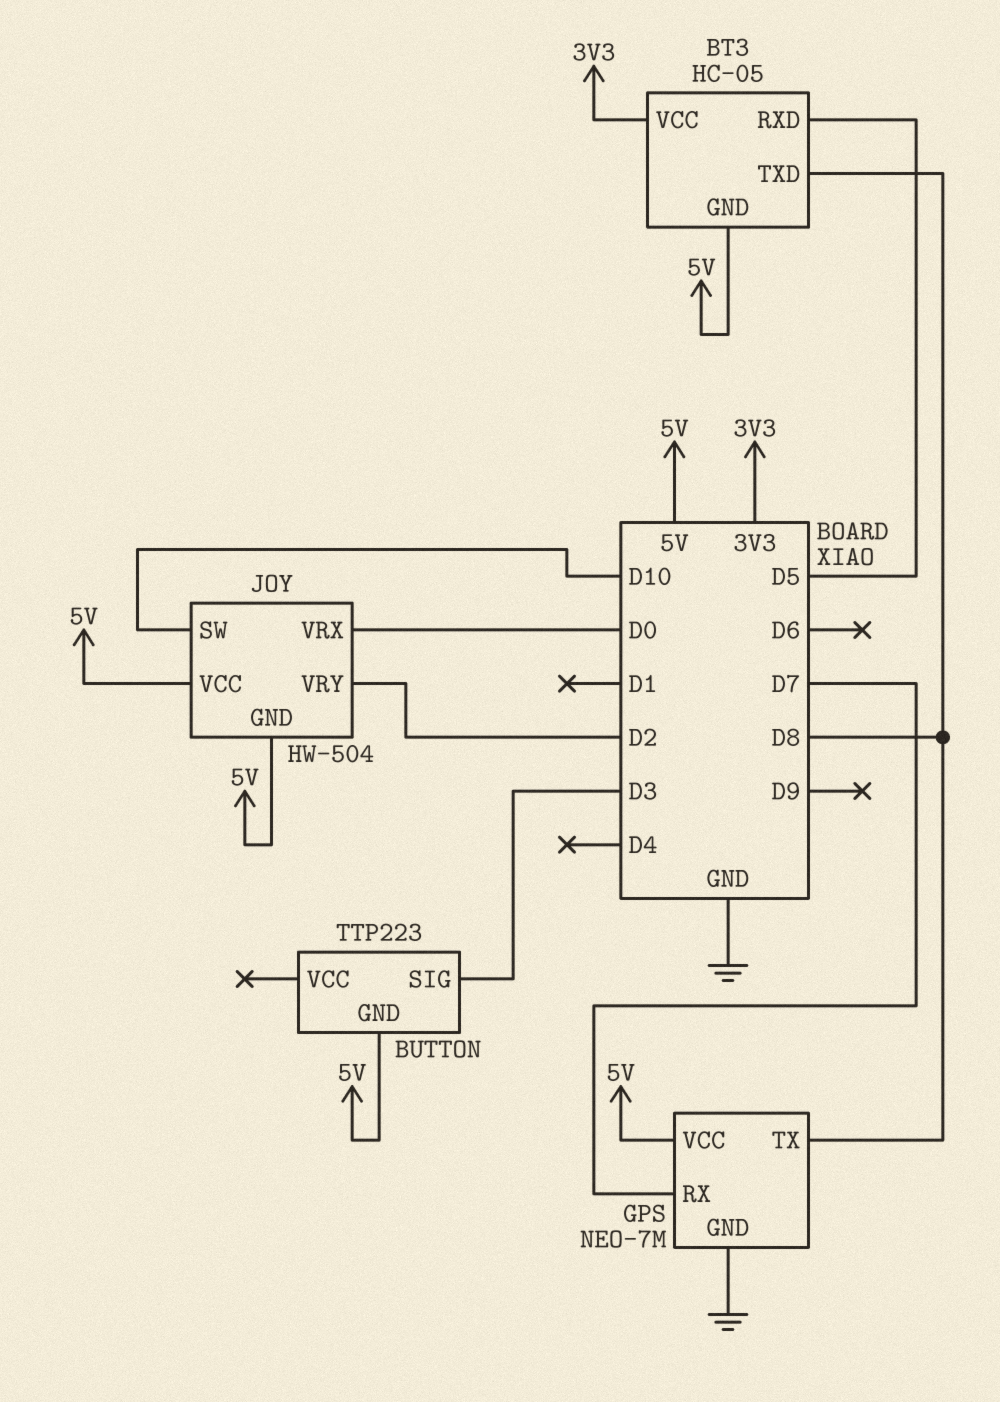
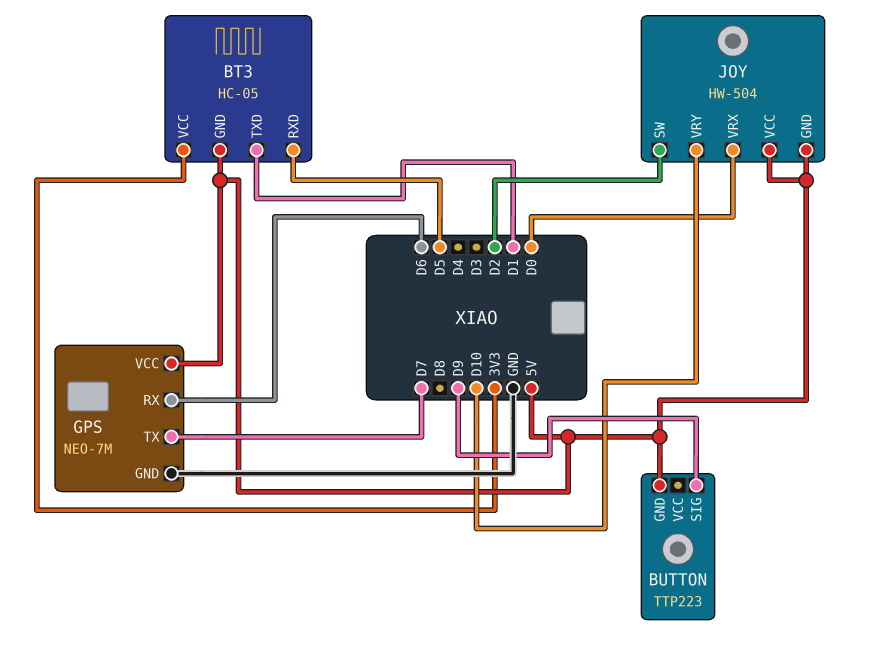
BT3 pin TXD: D8 -> D1
BUTTON pin SIG: D3 -> D9
GPS pin RX: D7 -> D6
GPS pin TX: D8 -> D7
JOY pin SW: D10 -> D2
JOY pin VRY: D2 -> D10

